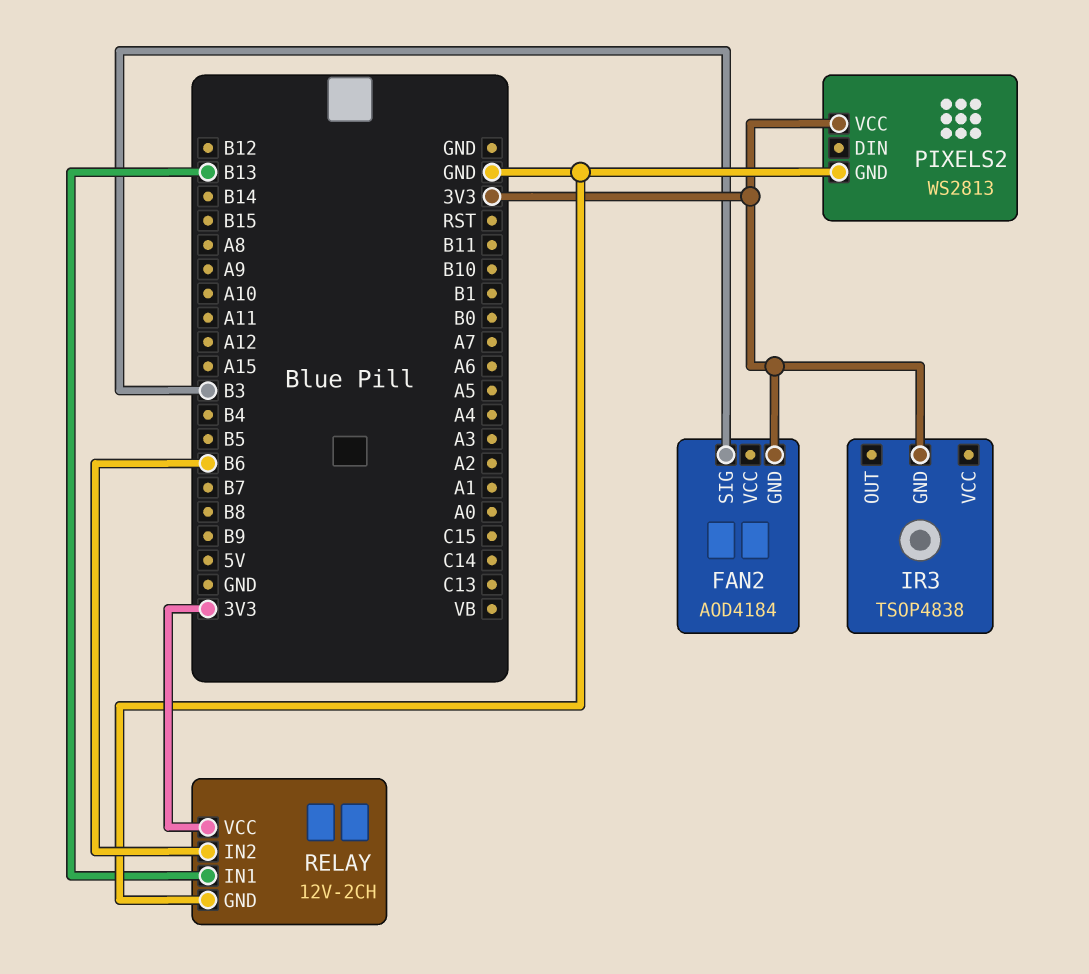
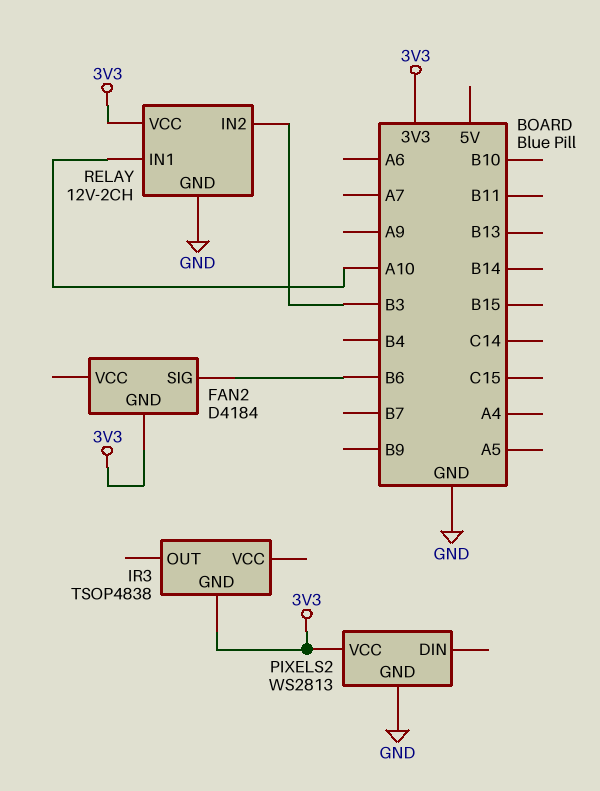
FAN2: AOD4184 -> D4184
FAN2 pin SIG: B3 -> B6
RELAY pin IN1: B13 -> A10
RELAY pin IN2: B6 -> B3

